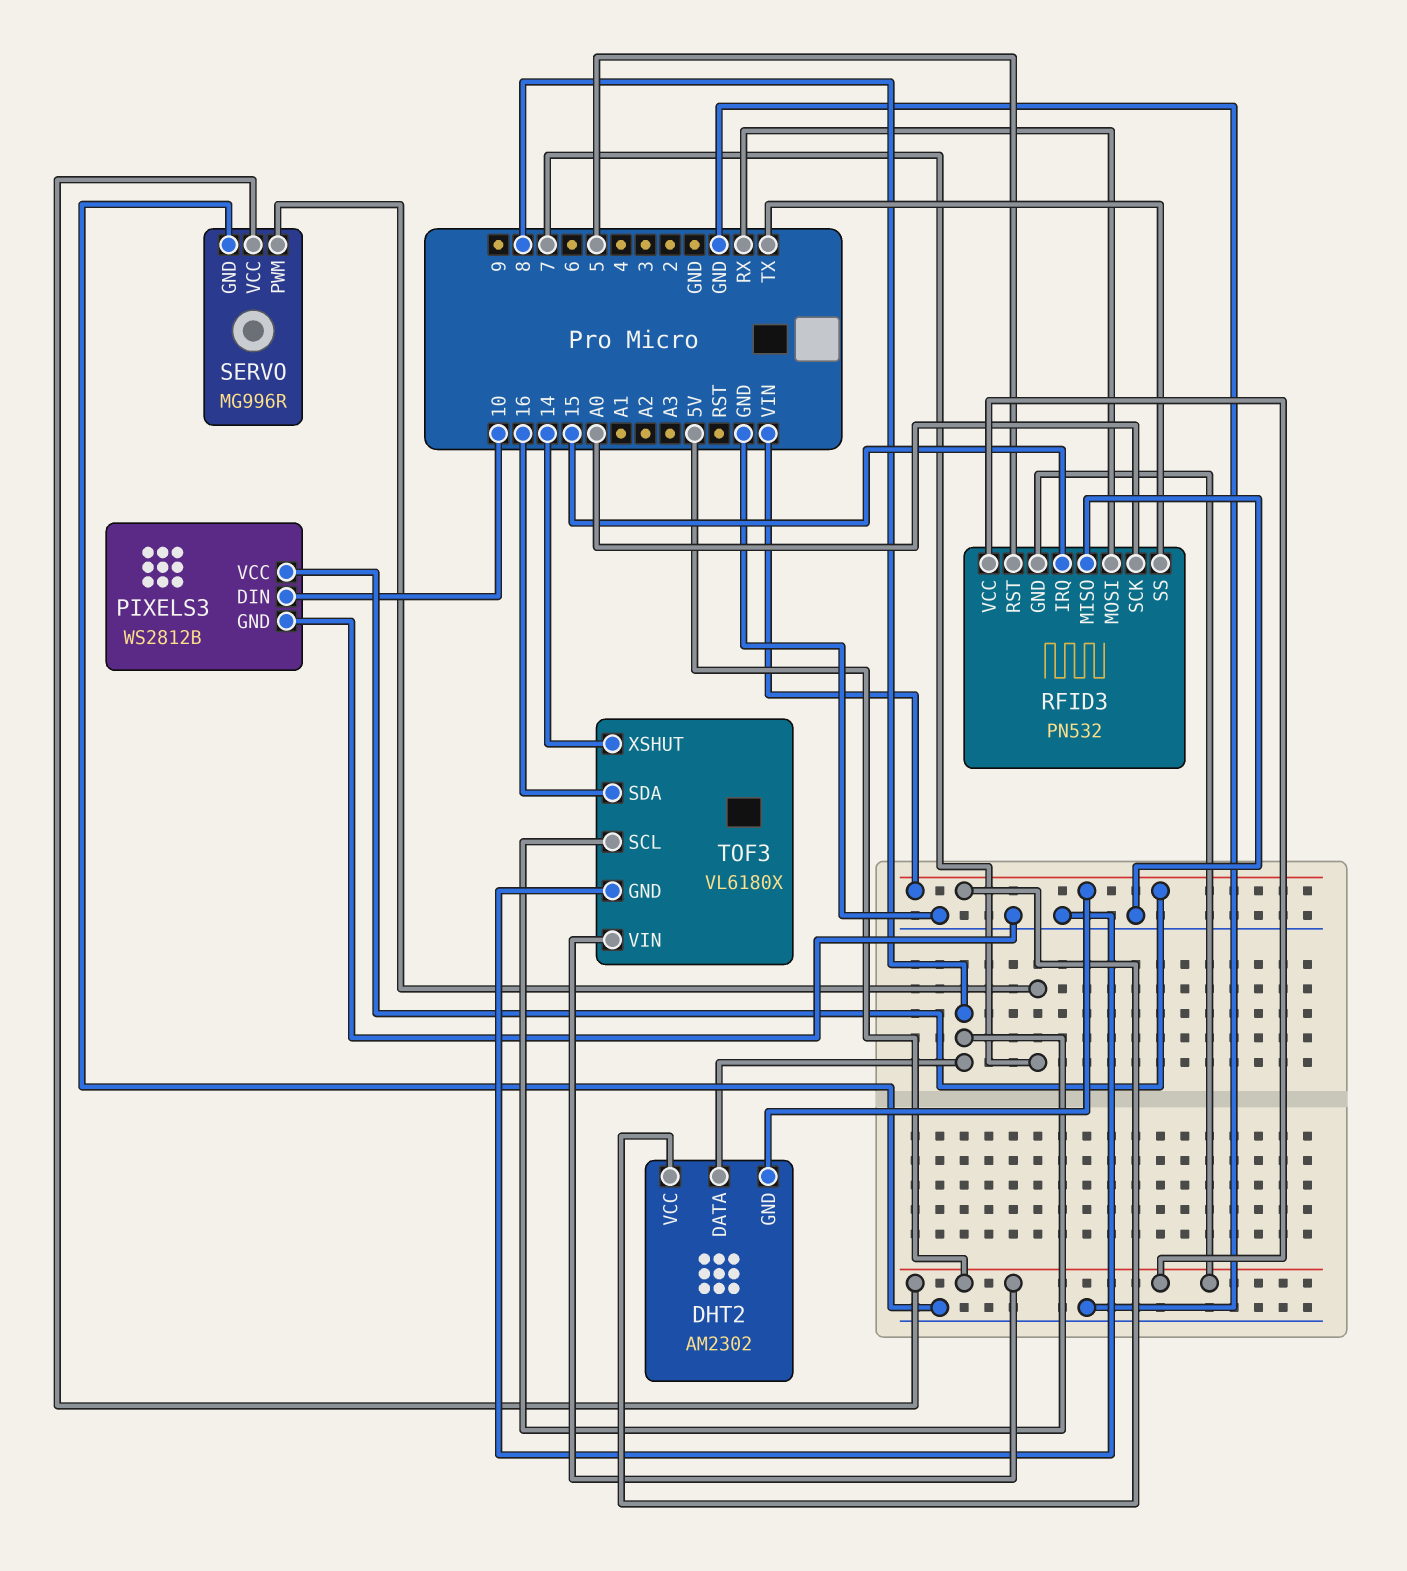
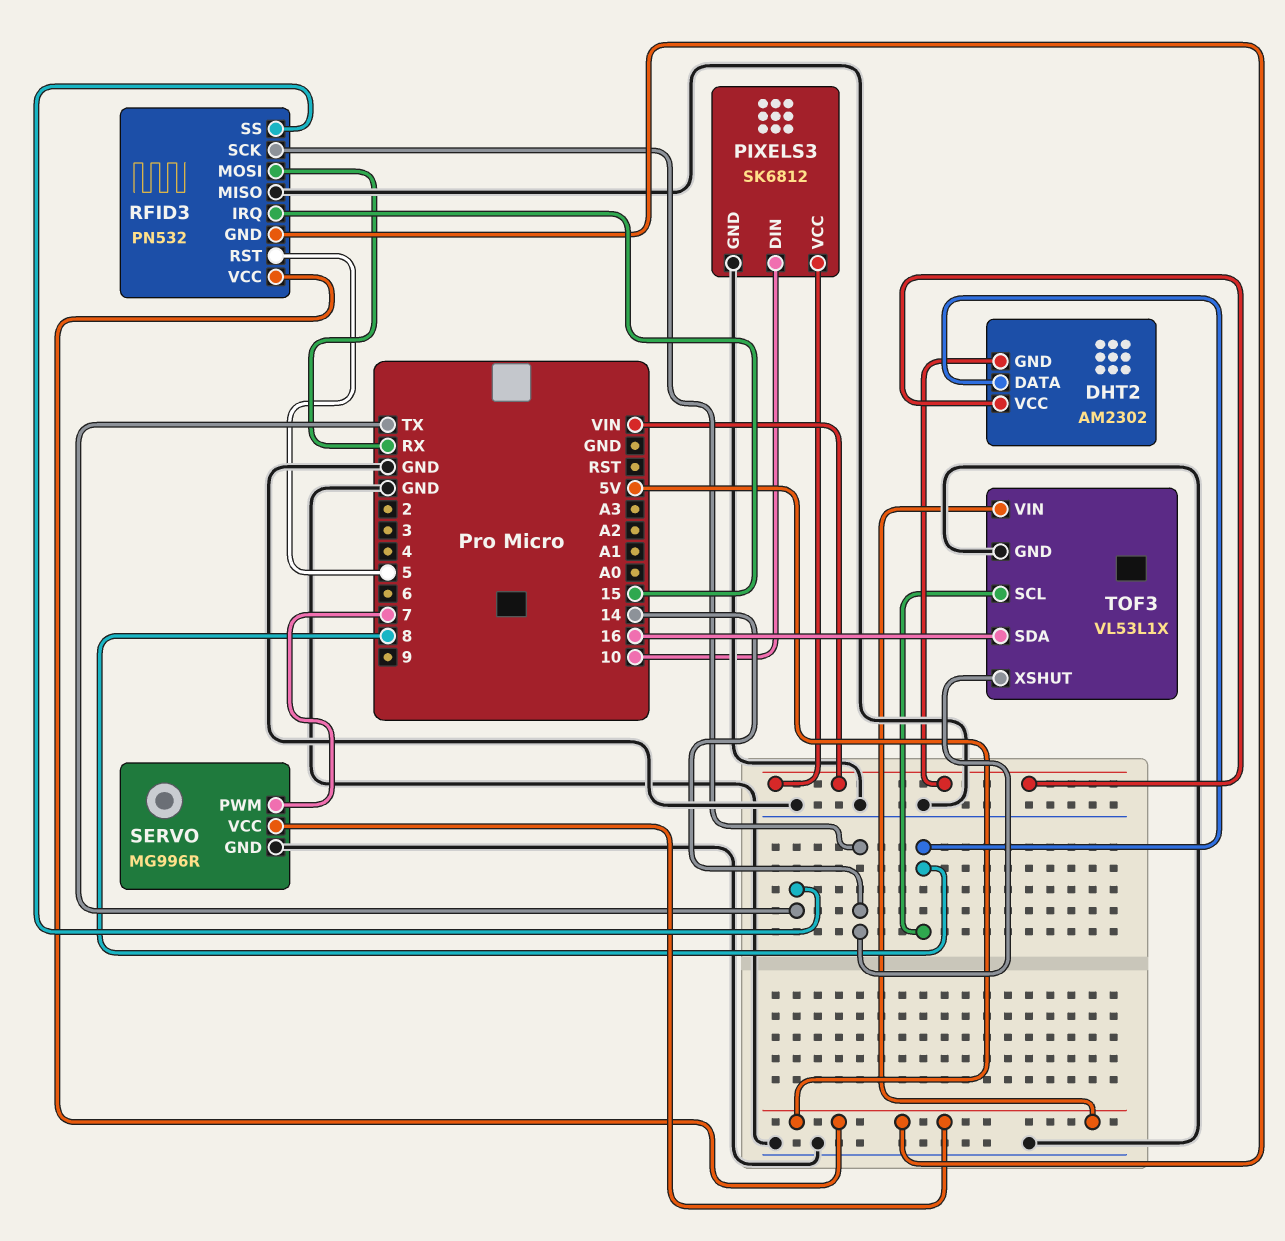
PIXELS3: WS2812B -> SK6812
RFID3 pin SCK: A0 -> 14
TOF3: VL6180X -> VL53L1X

